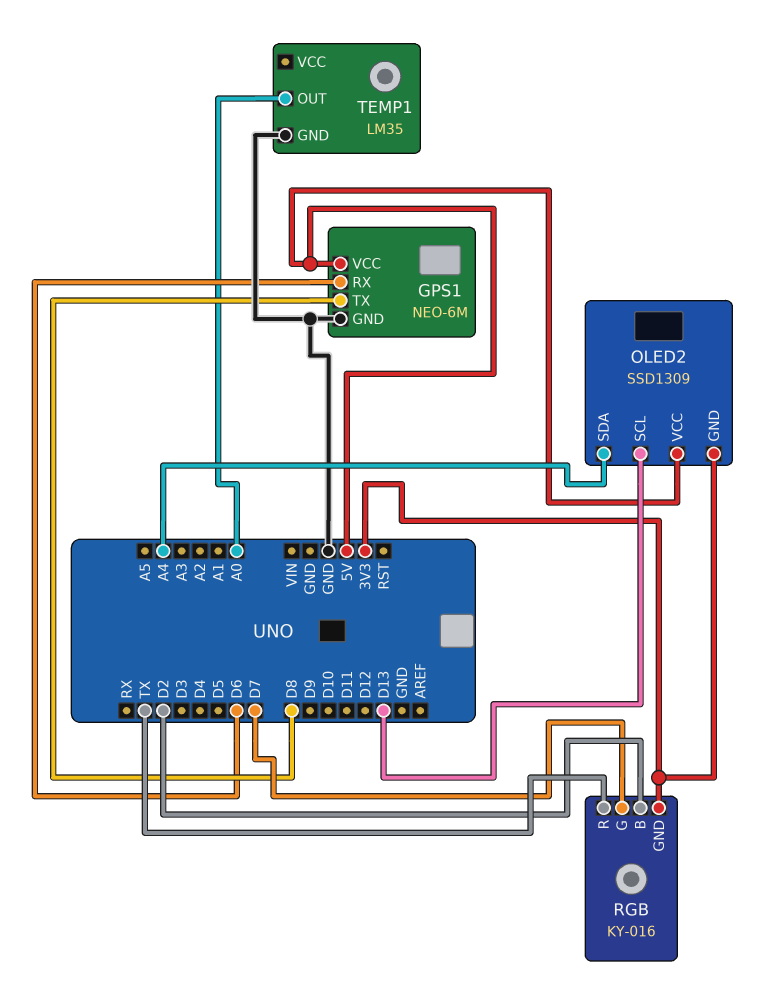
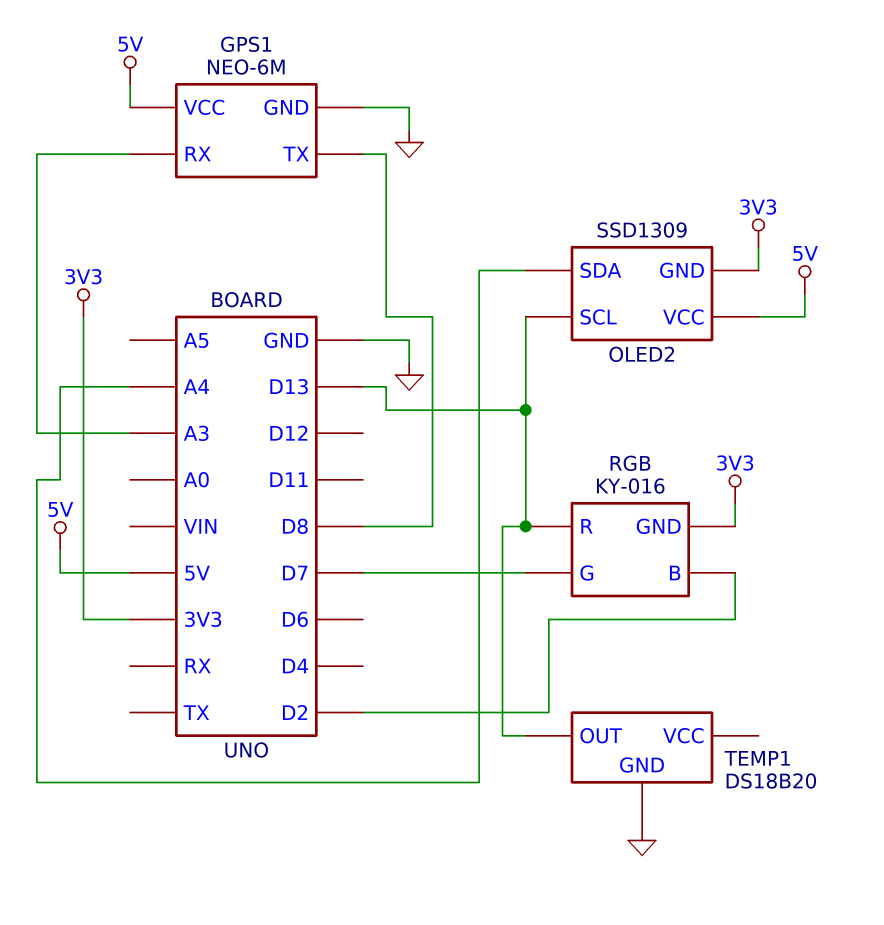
GPS1 pin RX: D6 -> A3
RGB pin R: TX -> D13
TEMP1: LM35 -> DS18B20
TEMP1 pin OUT: A0 -> D13

